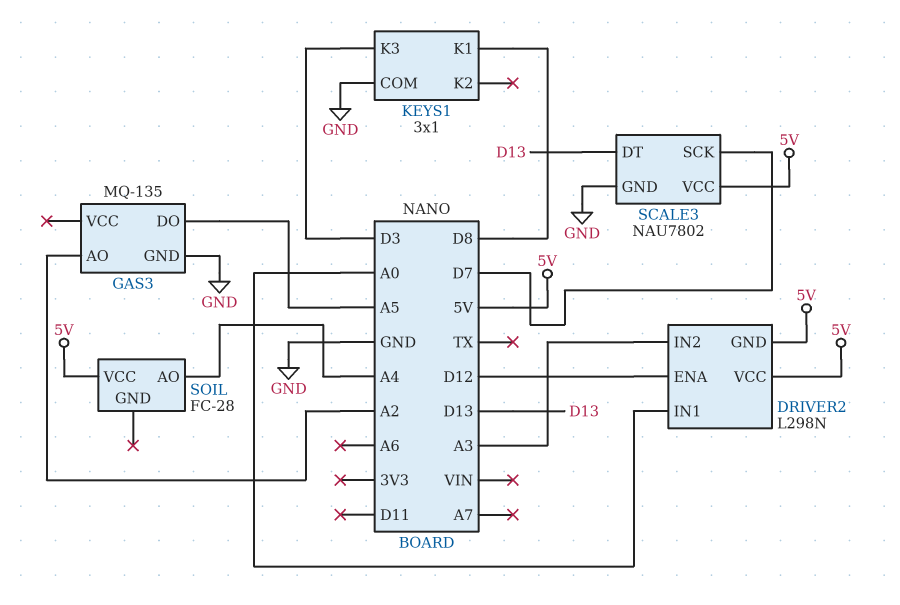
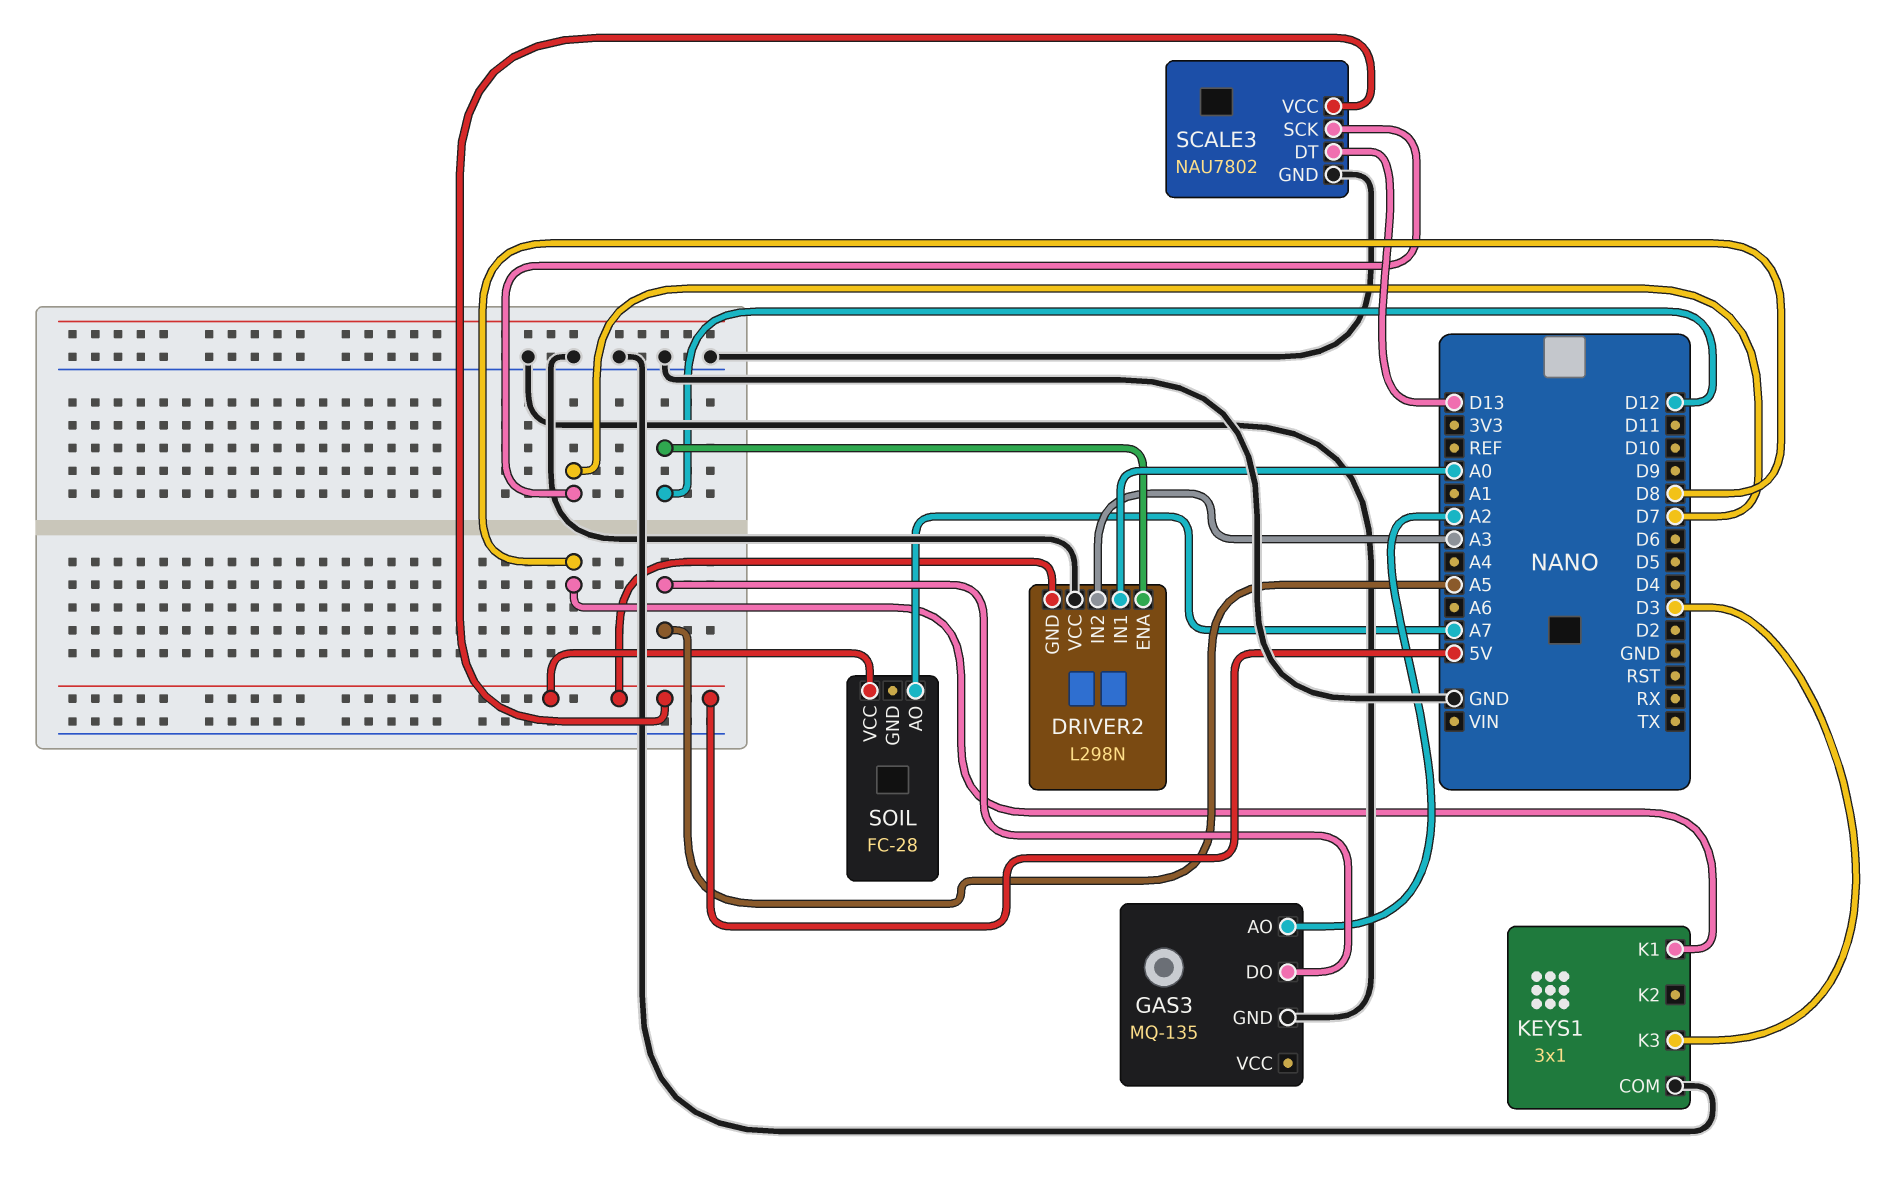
DRIVER2 pin VCC: 5V -> GND
SOIL pin AO: A4 -> A7

